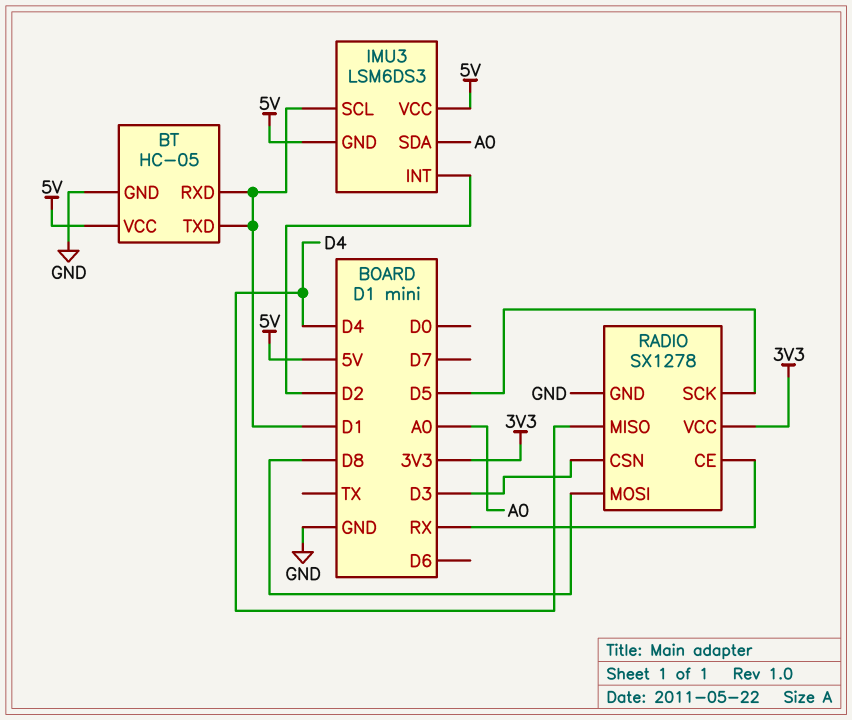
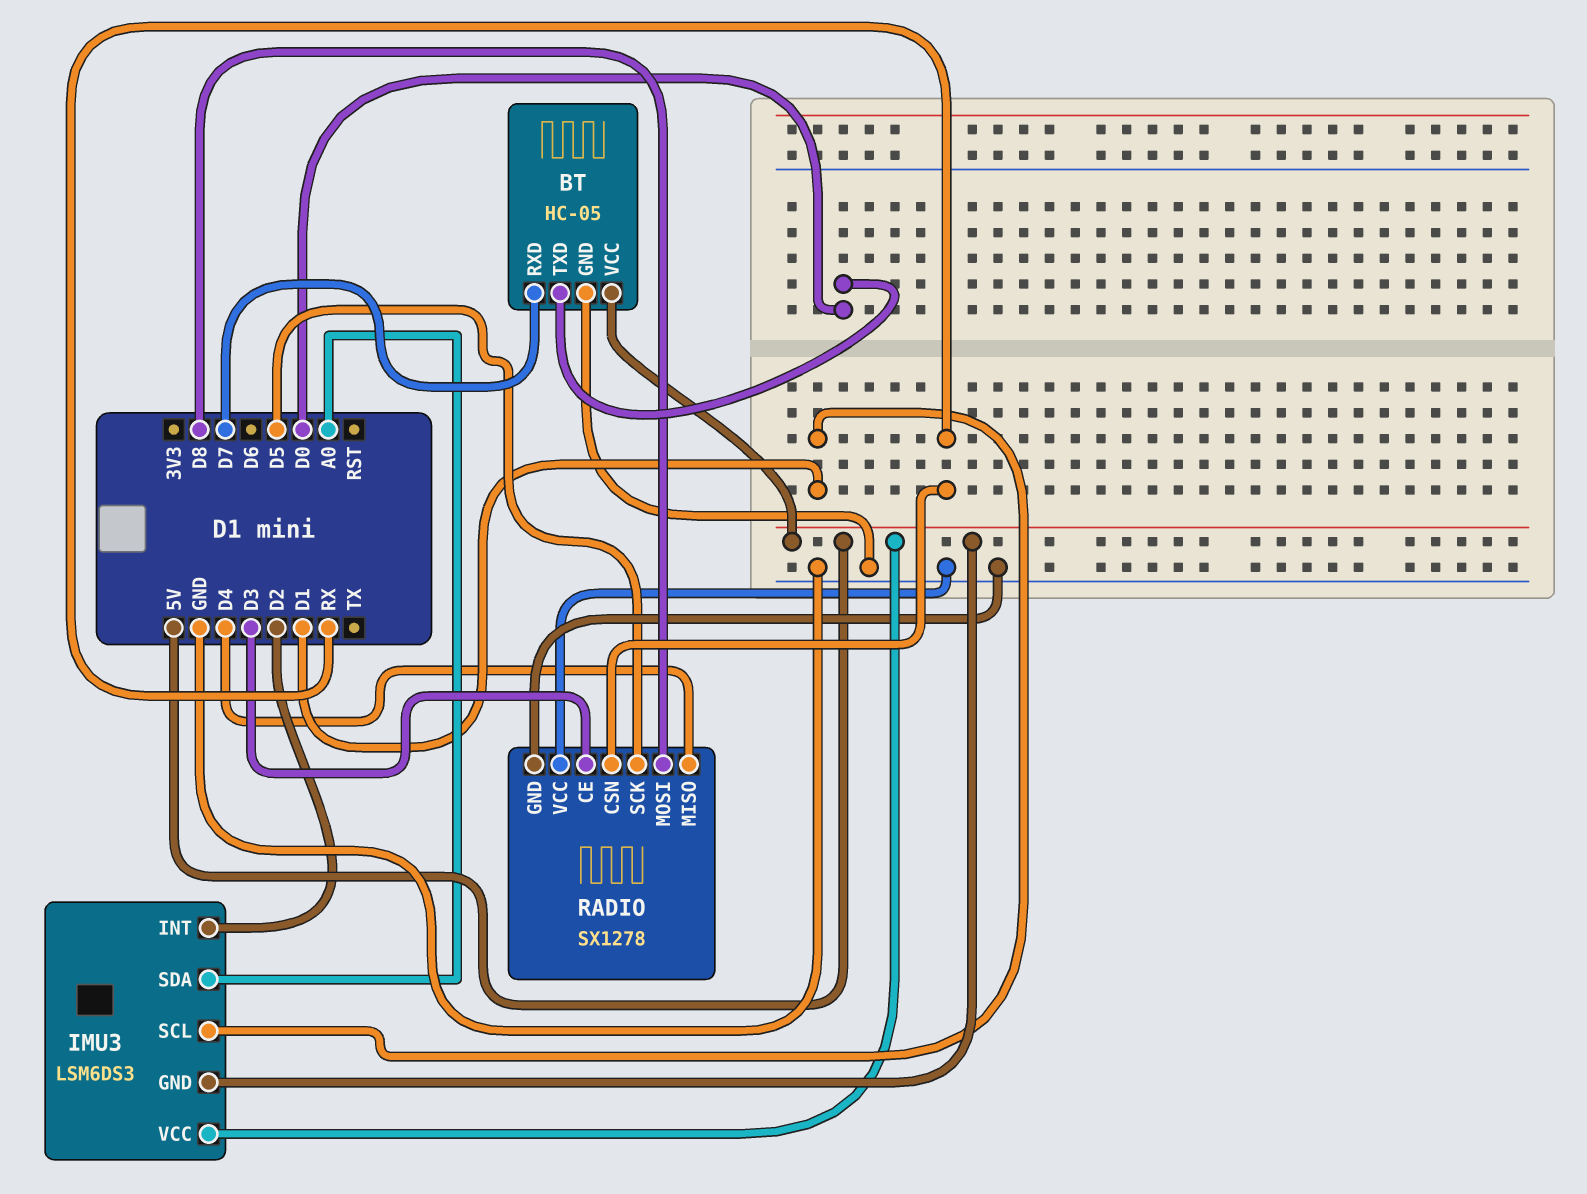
BT pin RXD: D1 -> D7
BT pin TXD: D1 -> D0
RADIO pin CE: RX -> D3
RADIO pin CSN: D3 -> RX
RADIO pin VCC: 3V3 -> GND

